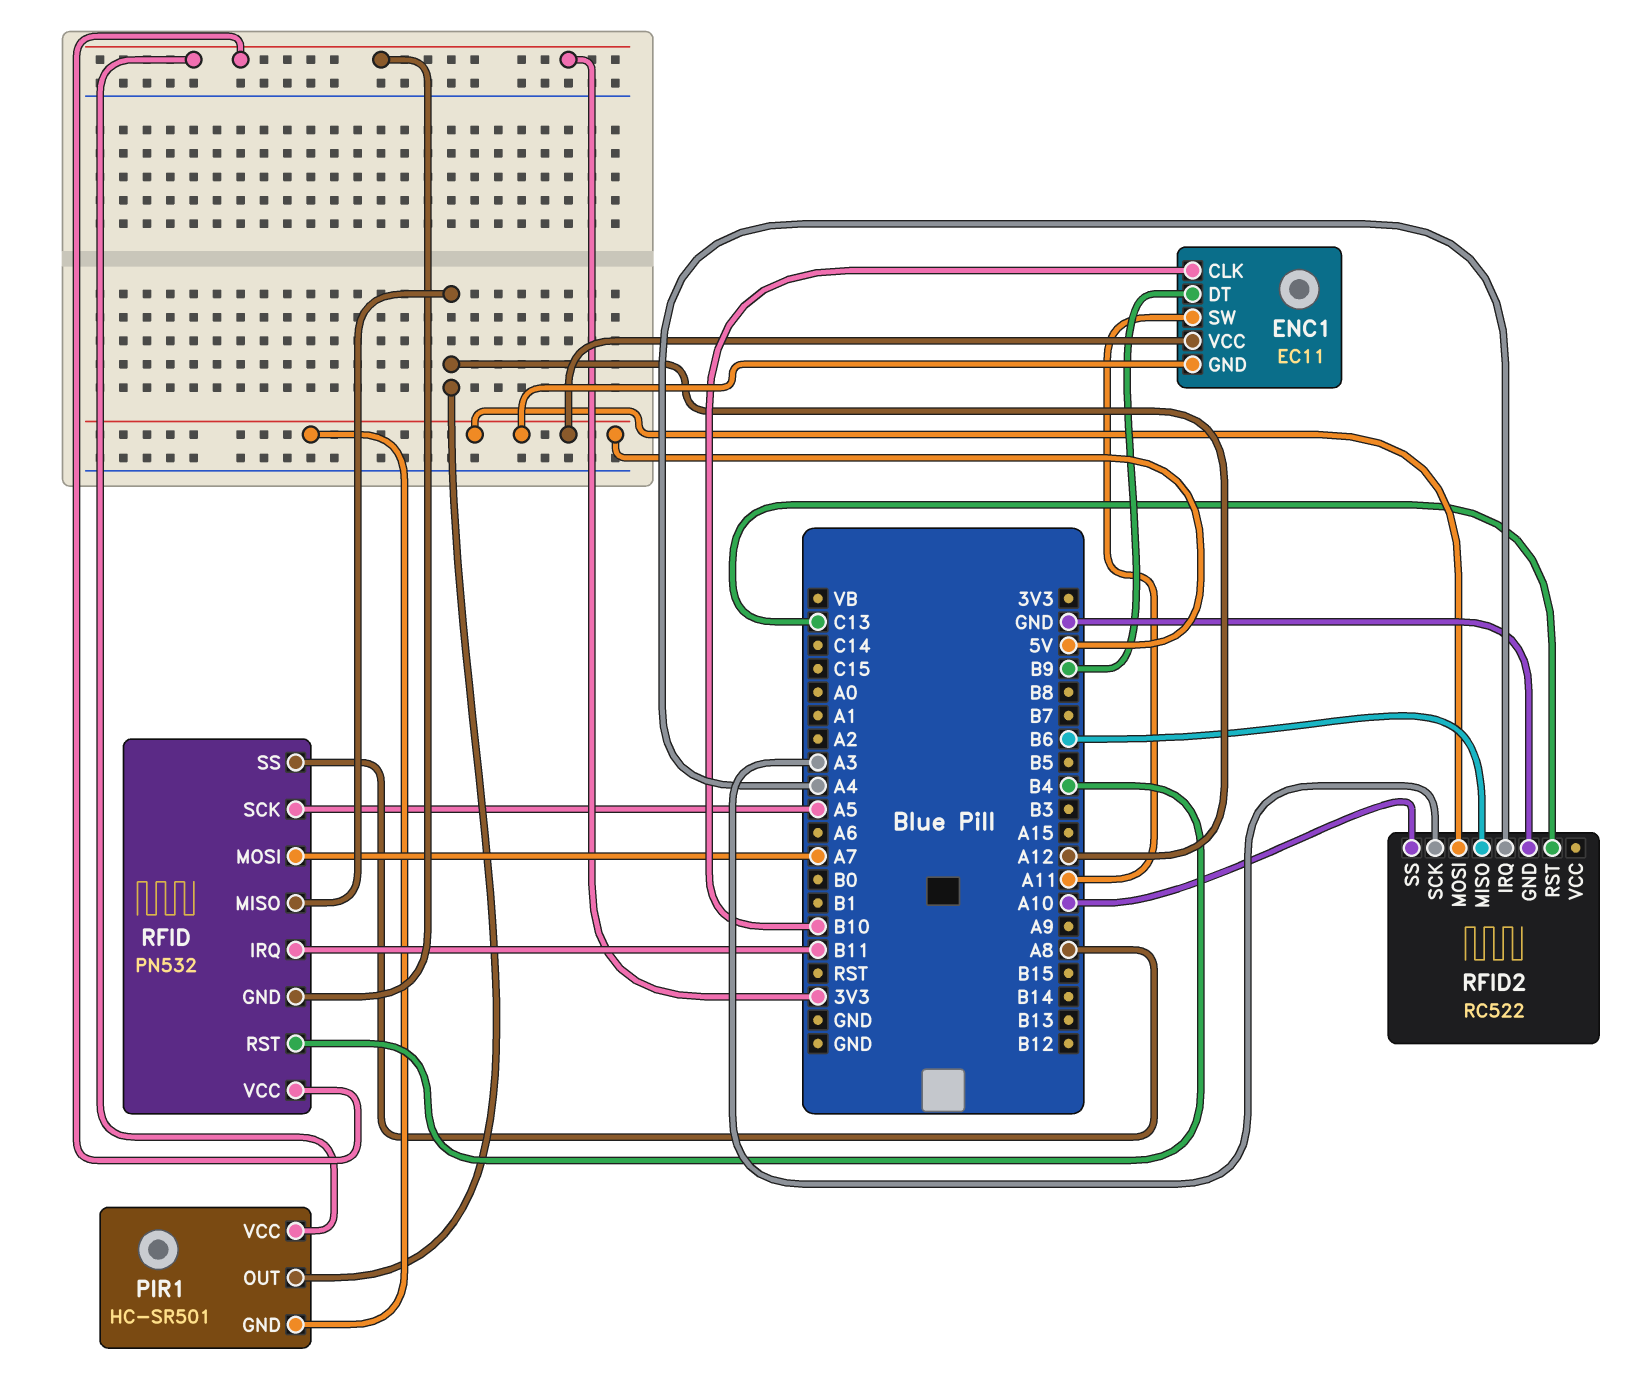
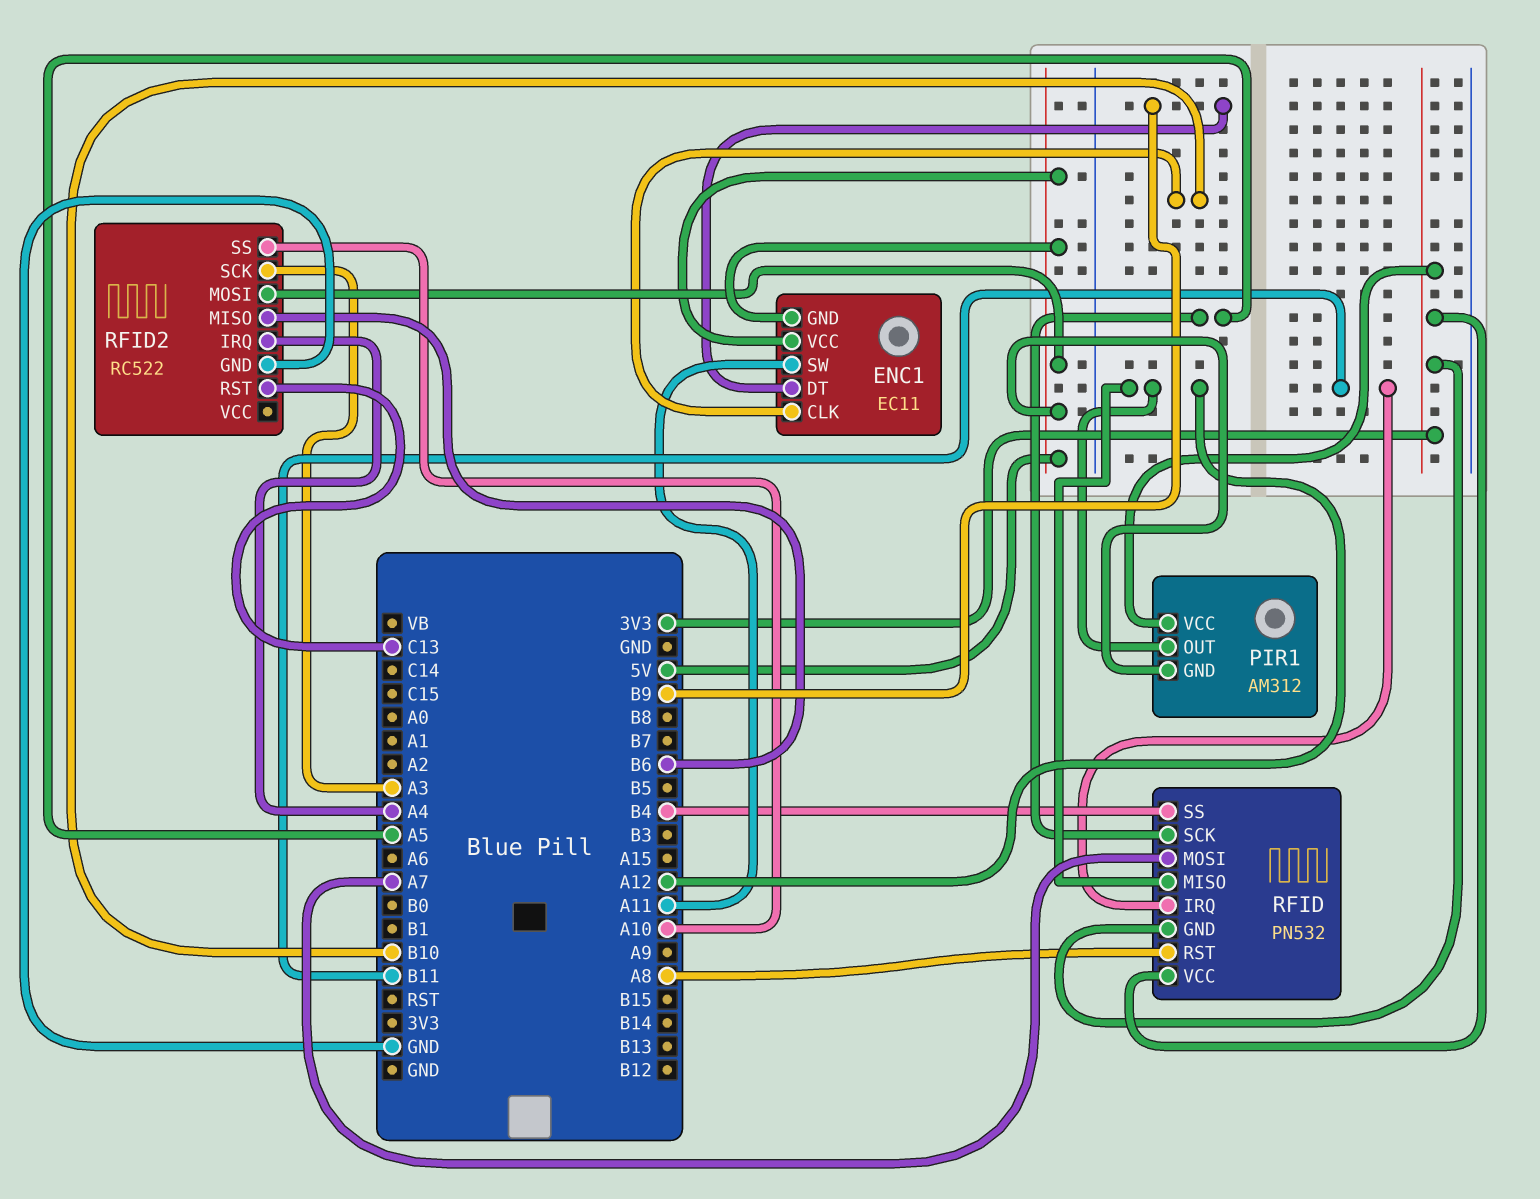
PIR1: HC-SR501 -> AM312
RFID pin RST: B4 -> A8
RFID pin SS: A8 -> B4

